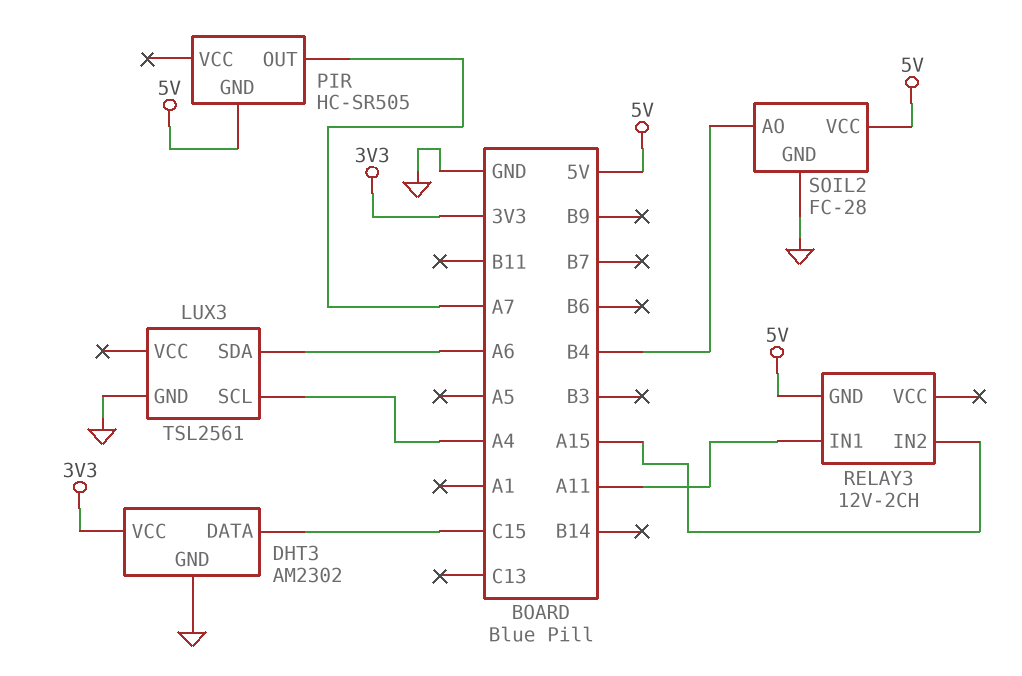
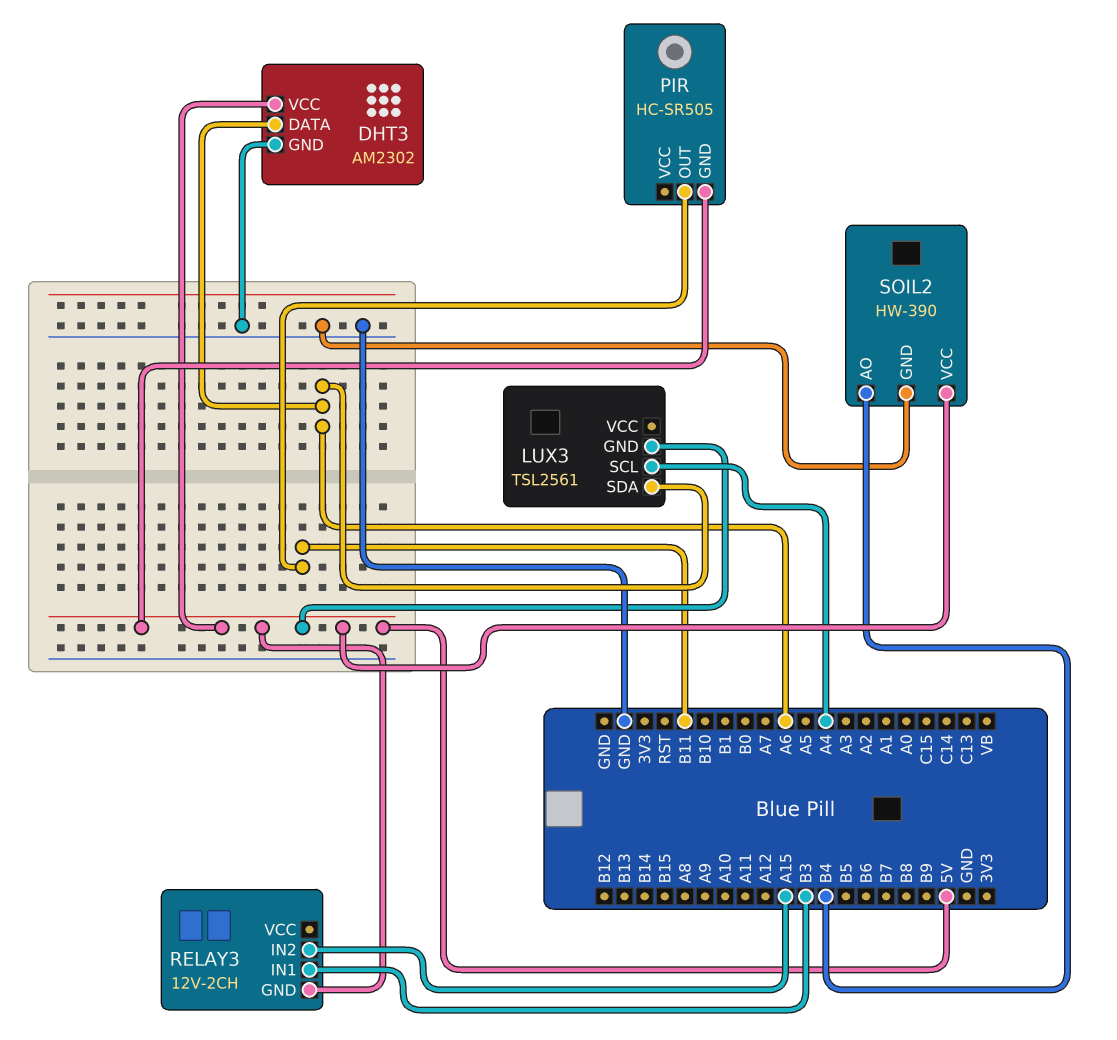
DHT3 pin DATA: C15 -> A6
DHT3 pin VCC: 3V3 -> 5V
LUX3 pin GND: GND -> 5V
PIR pin OUT: A7 -> B11
RELAY3 pin IN1: A11 -> B3
SOIL2: FC-28 -> HW-390

